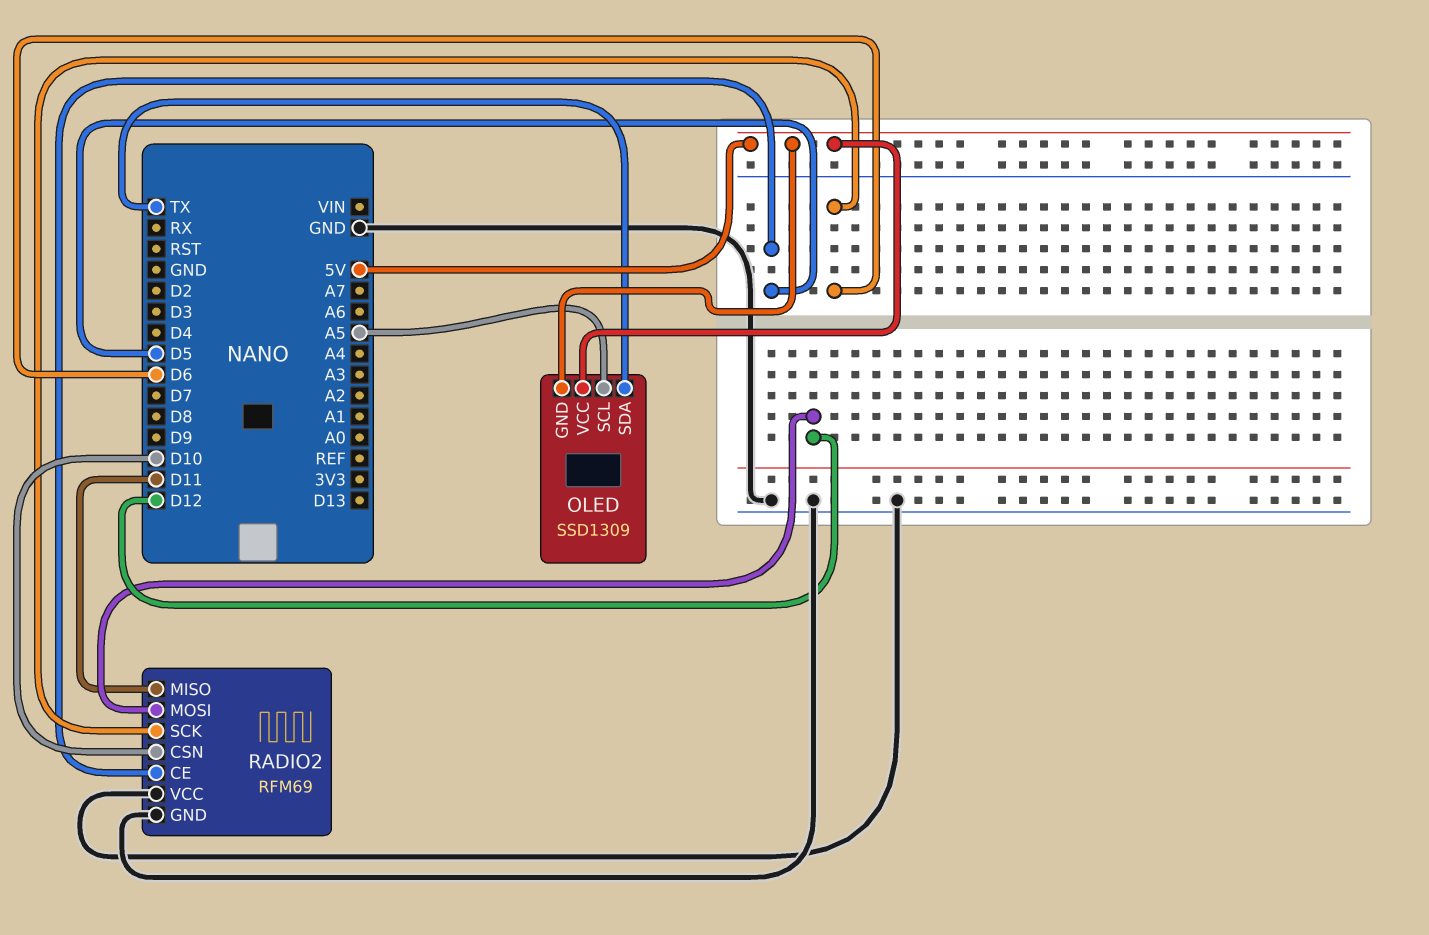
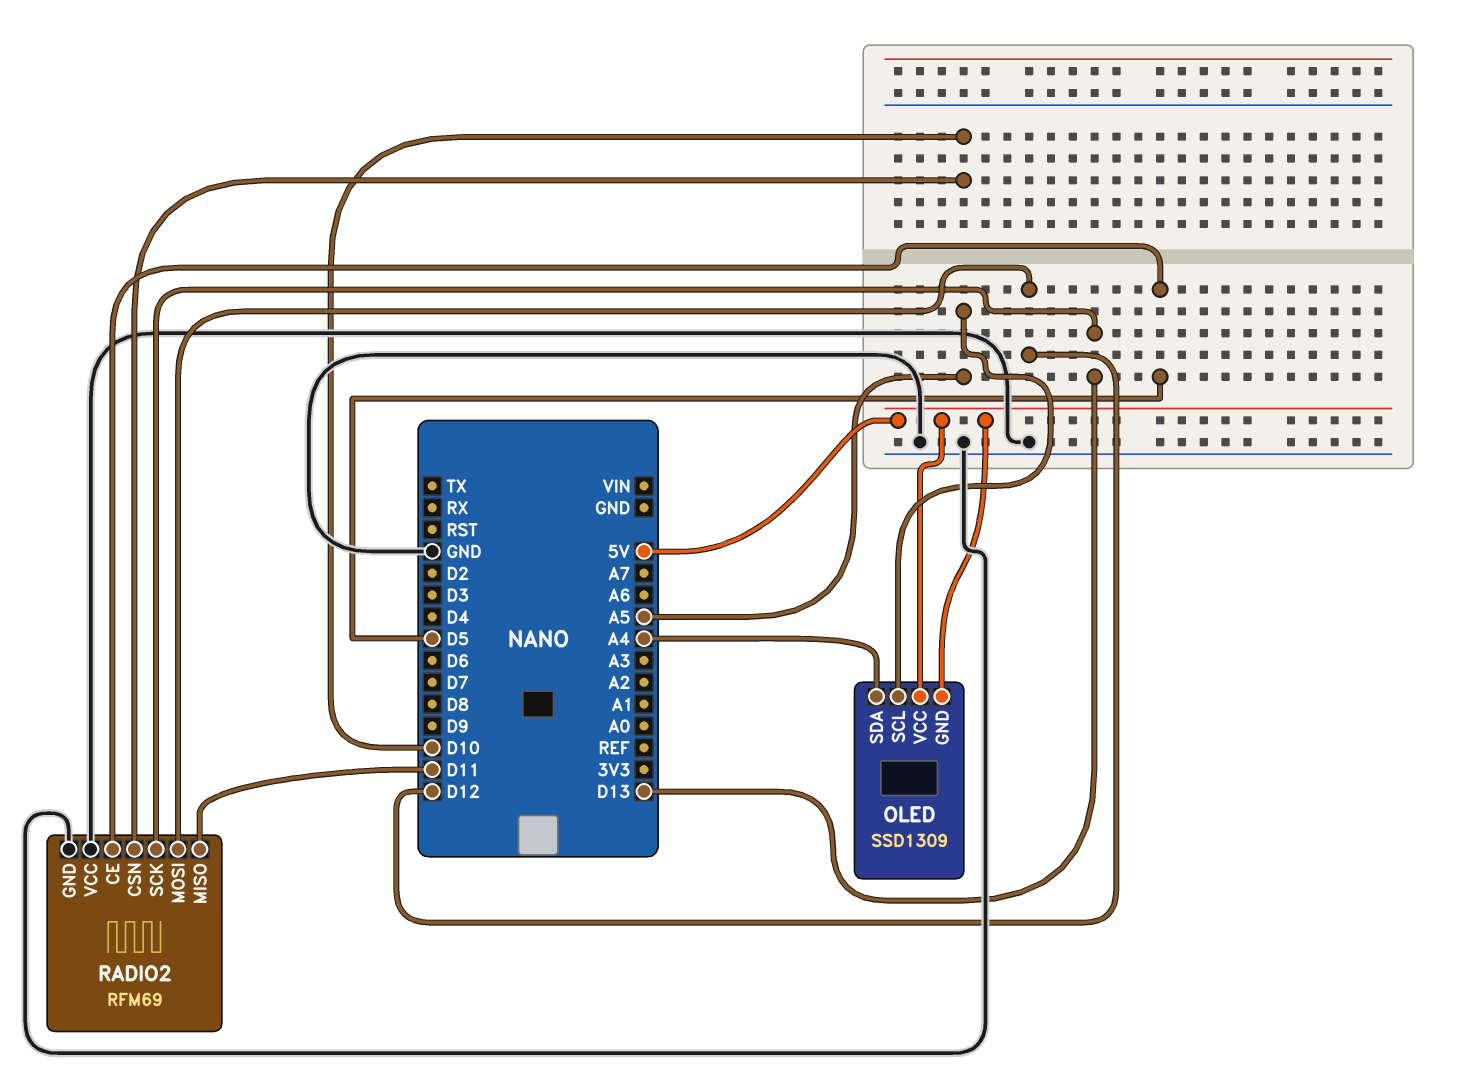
OLED pin SDA: TX -> A4
RADIO2 pin SCK: D6 -> D13

